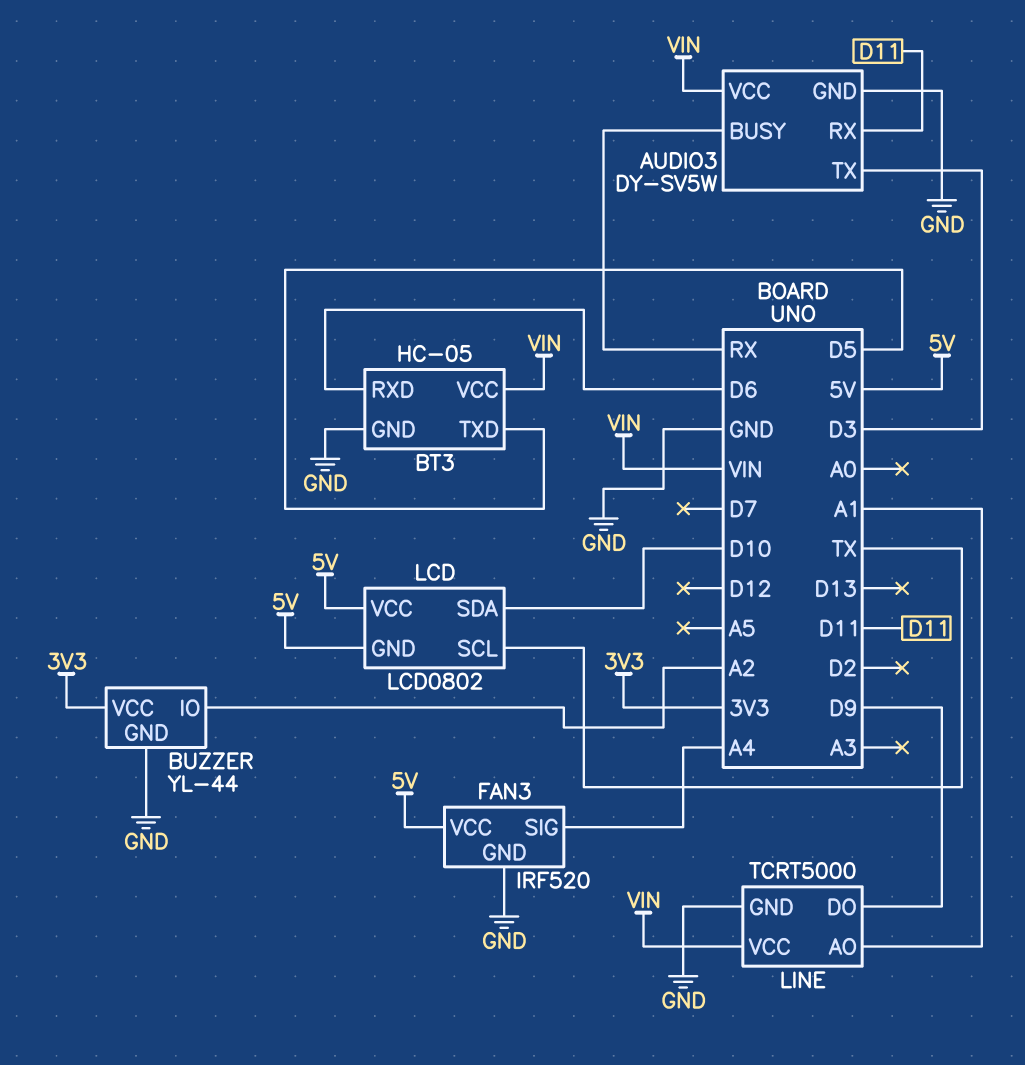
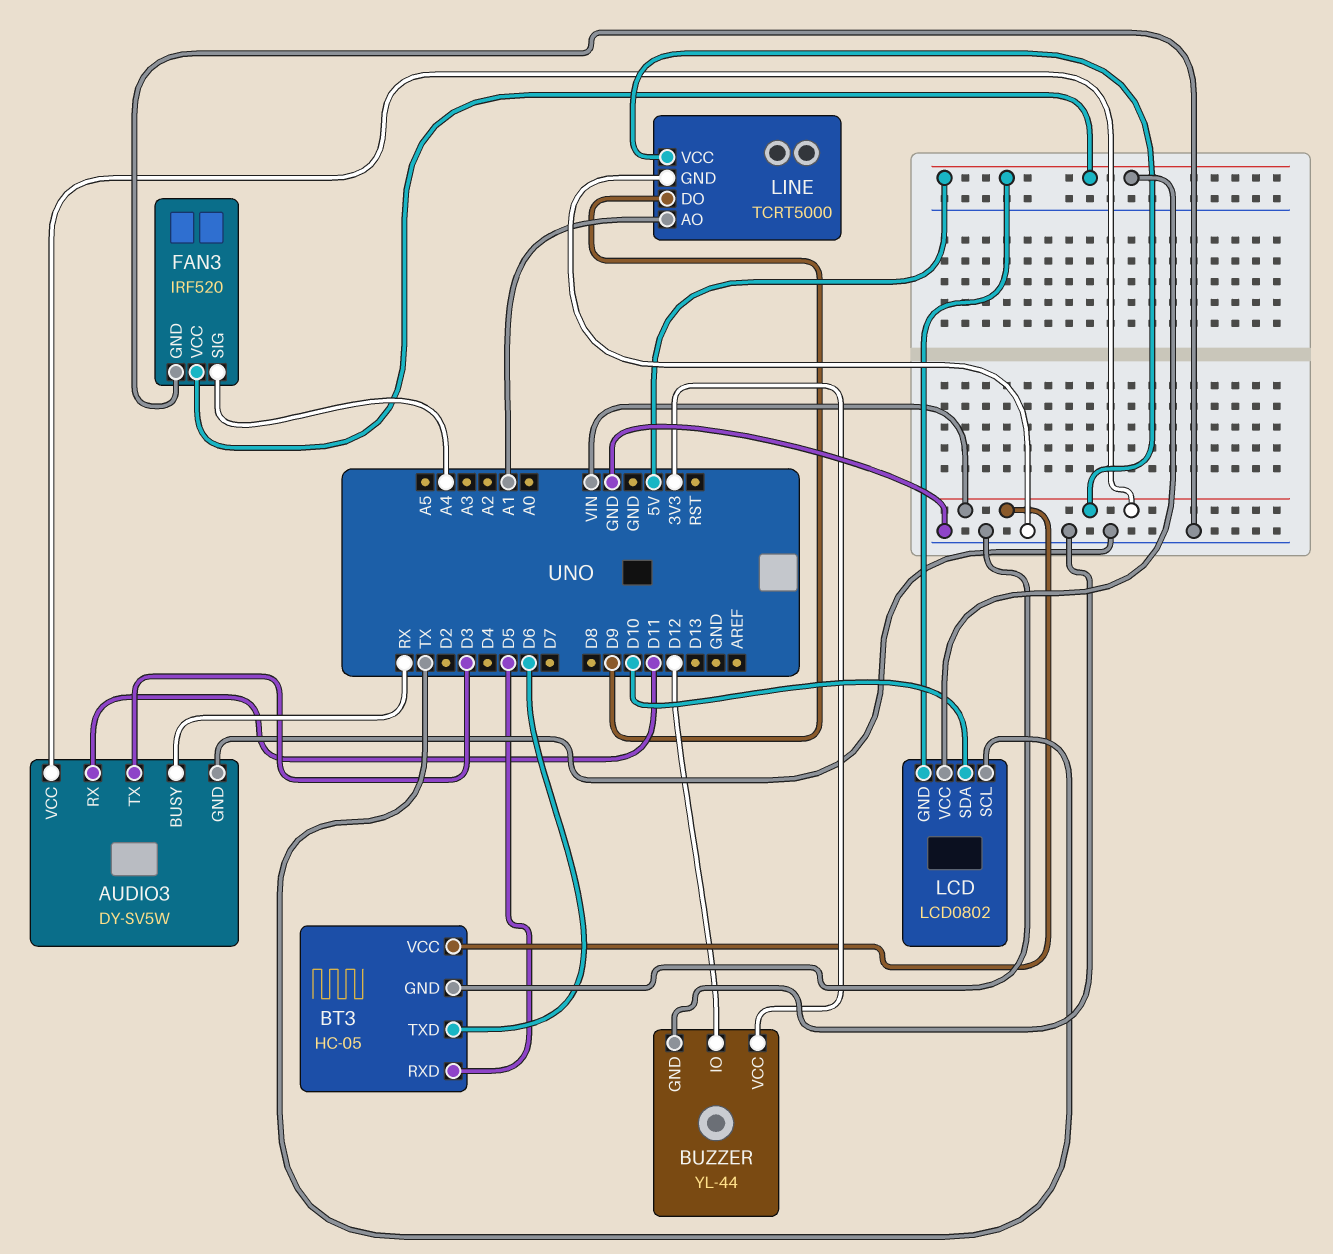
BT3 pin RXD: D6 -> D5
BT3 pin TXD: D5 -> D6
BUZZER pin IO: A2 -> D12

